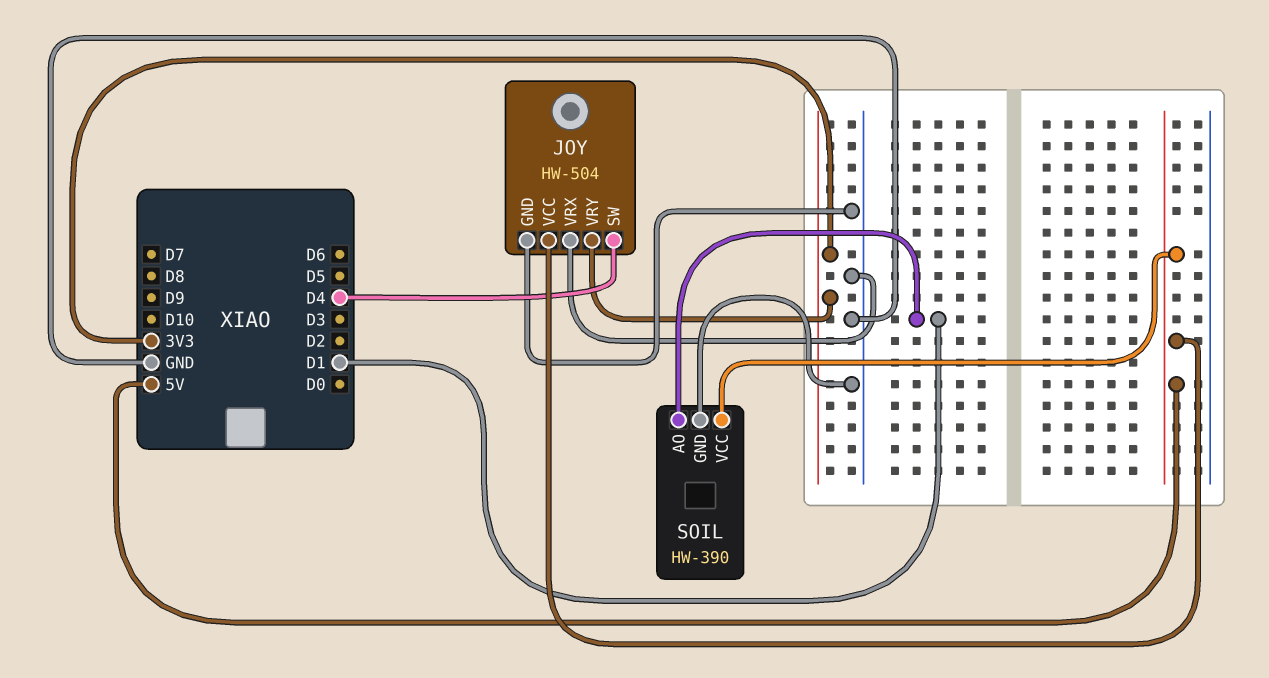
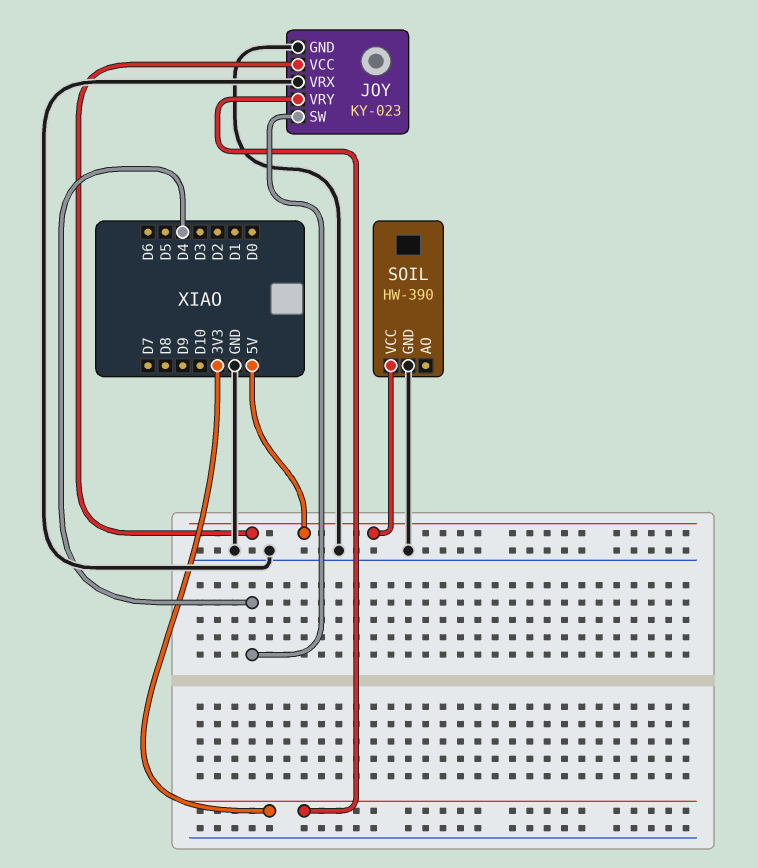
JOY: HW-504 -> KY-023
SOIL pin AO: D1 -> none

